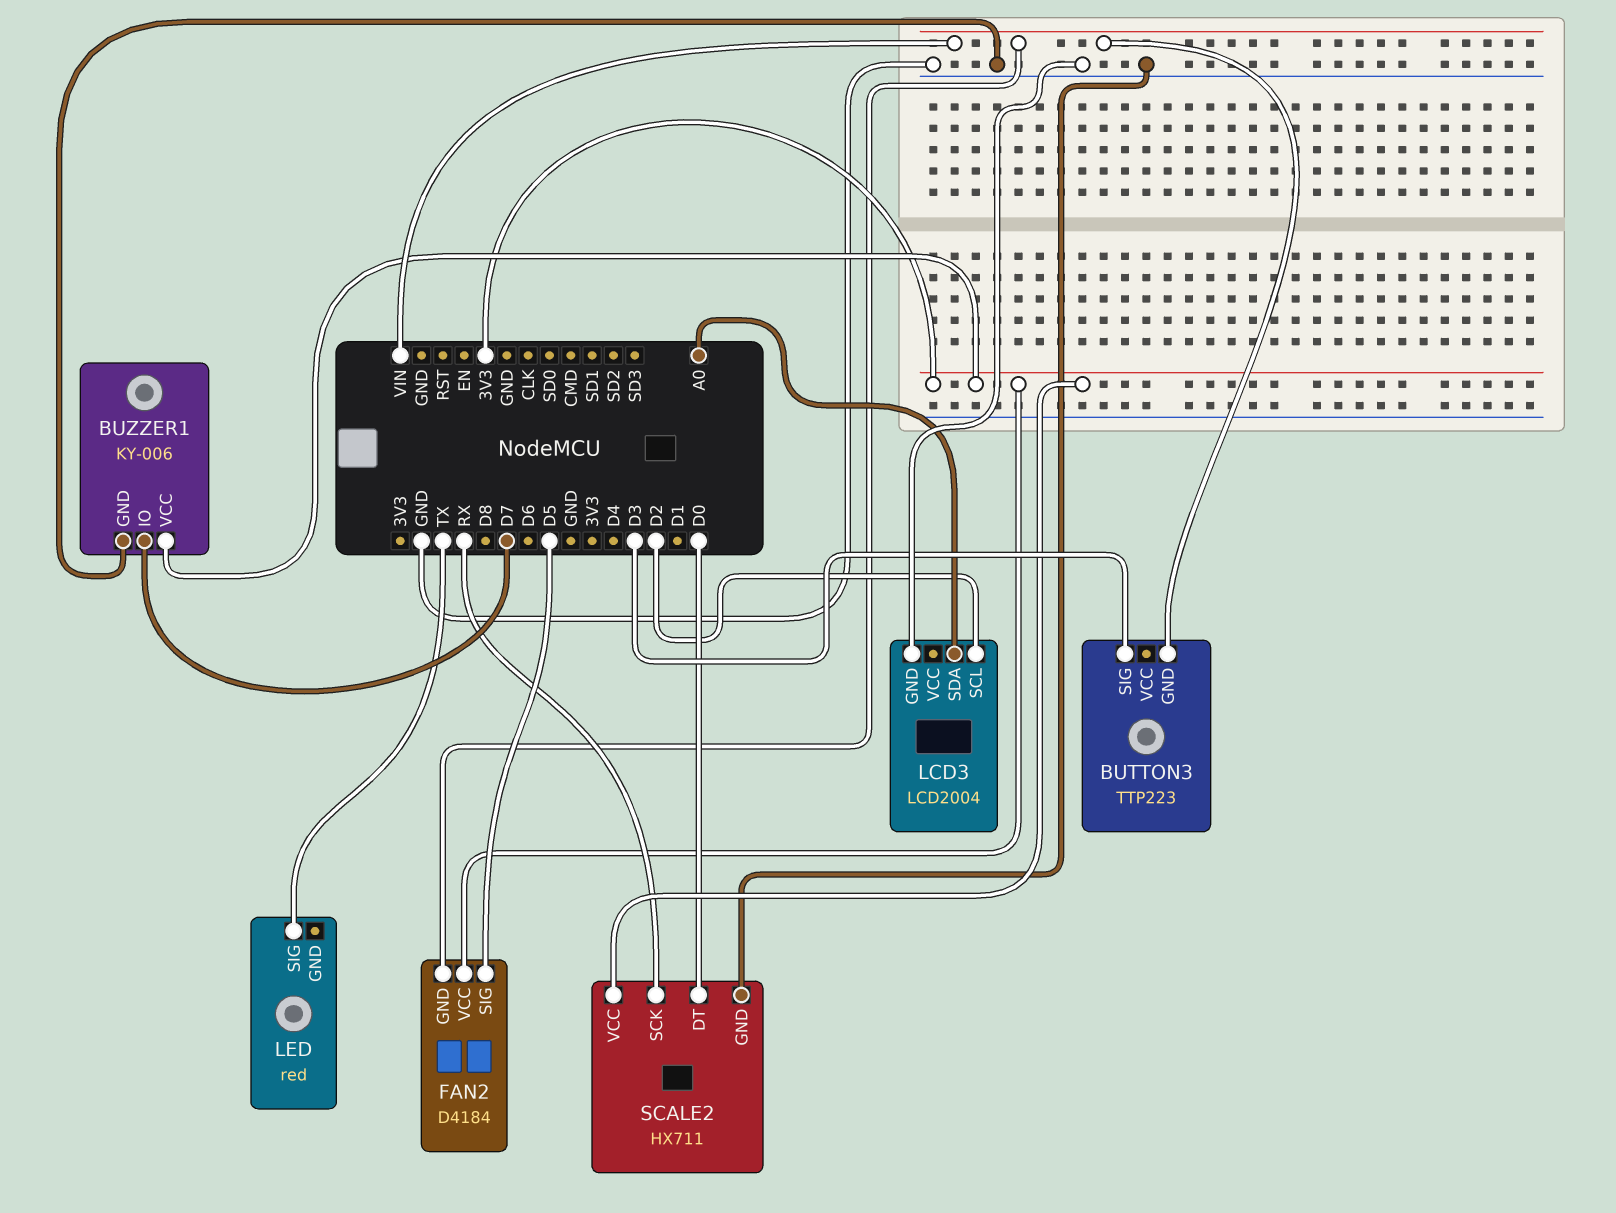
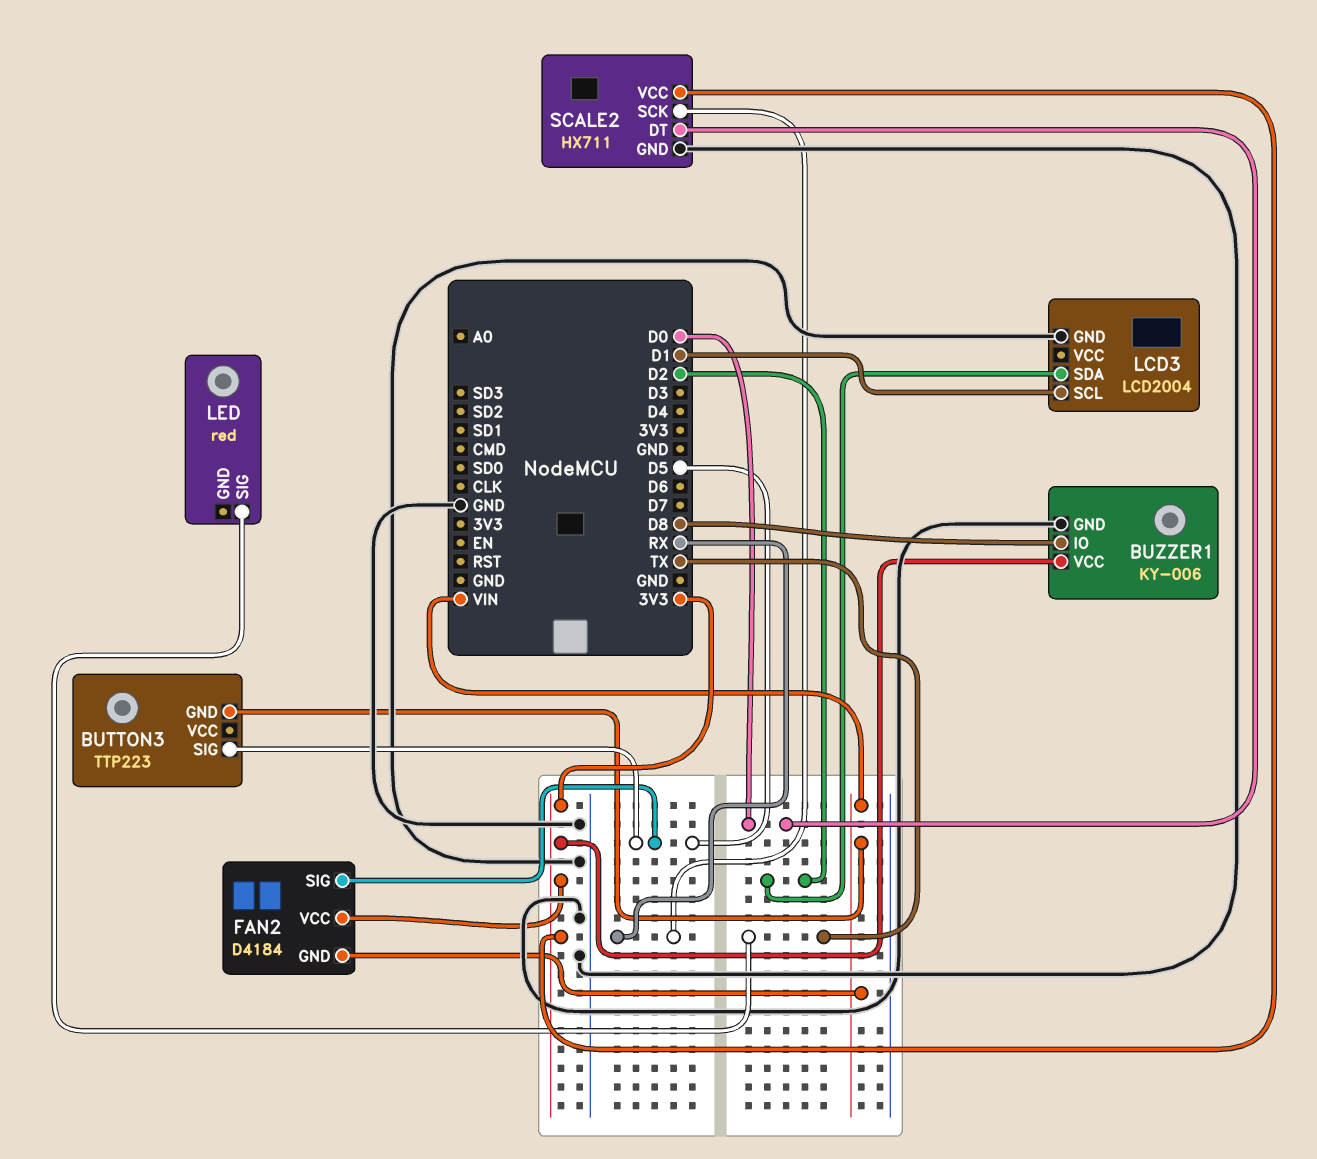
BUTTON3 pin SIG: D3 -> D5
BUZZER1 pin IO: D7 -> D8
LCD3 pin SCL: D2 -> D1
LCD3 pin SDA: A0 -> D2

